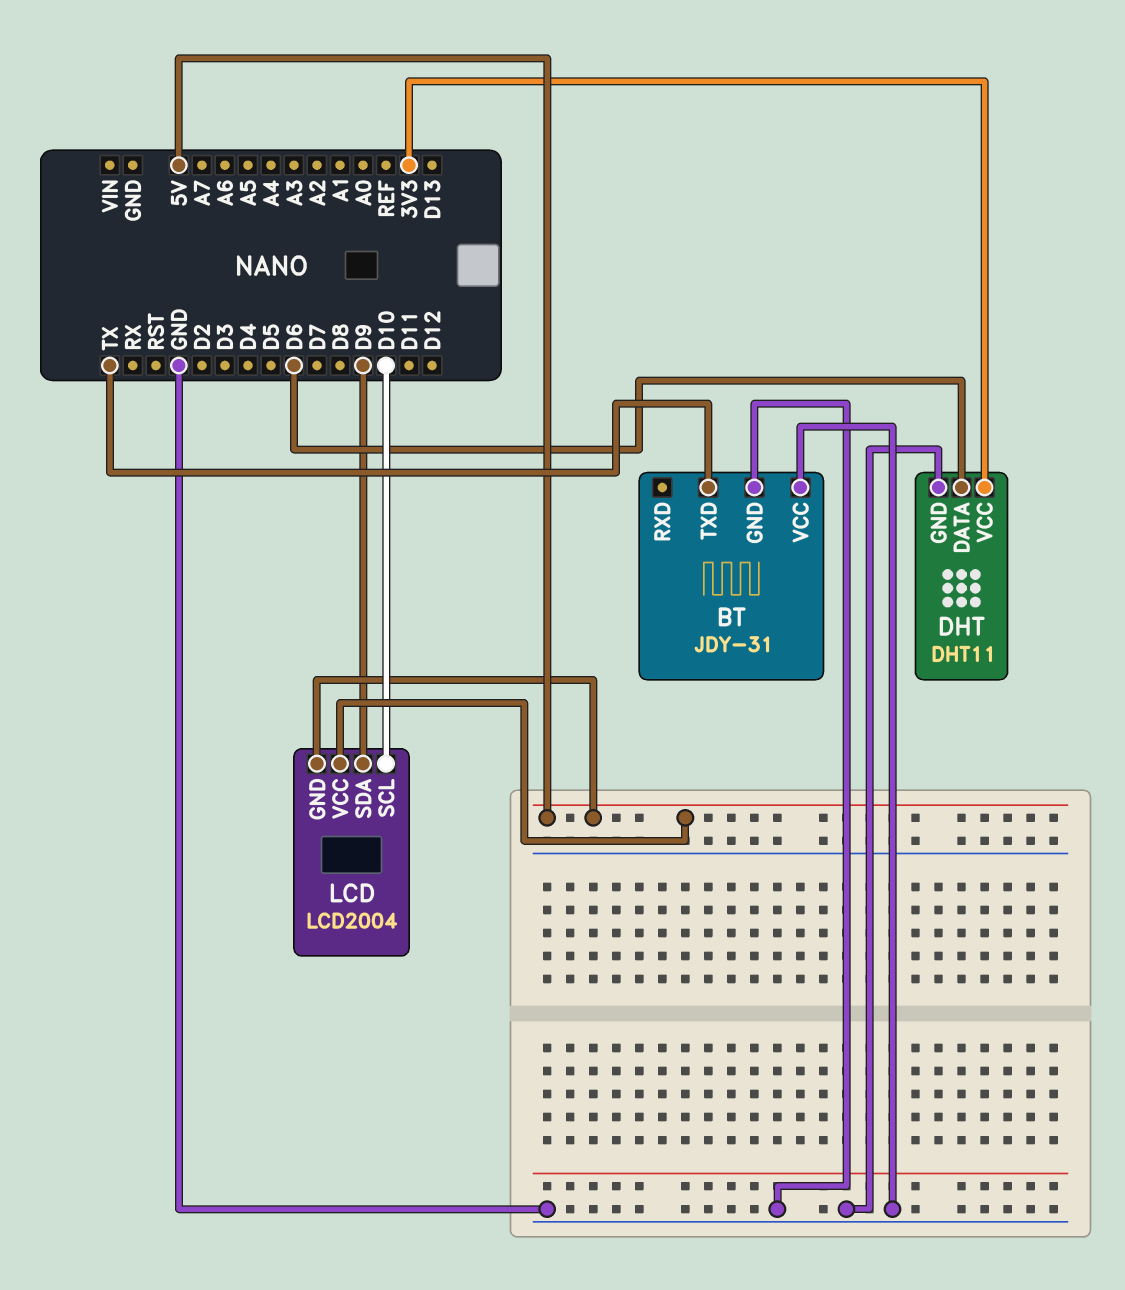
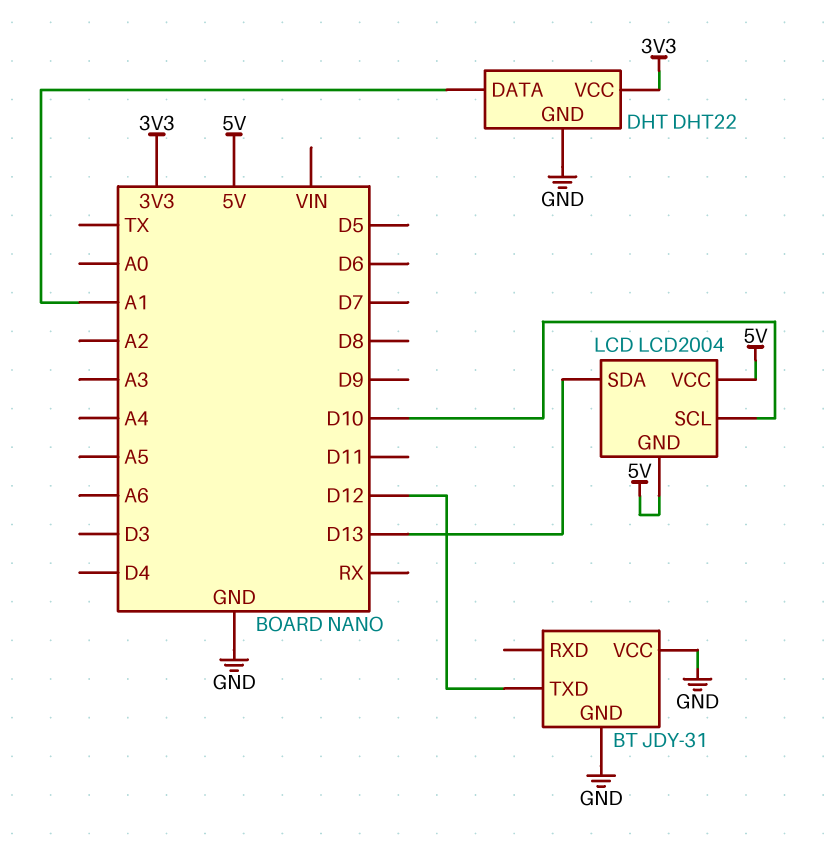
BT pin TXD: TX -> D12
DHT: DHT11 -> DHT22
DHT pin DATA: D6 -> A1
LCD pin SDA: D9 -> D13

